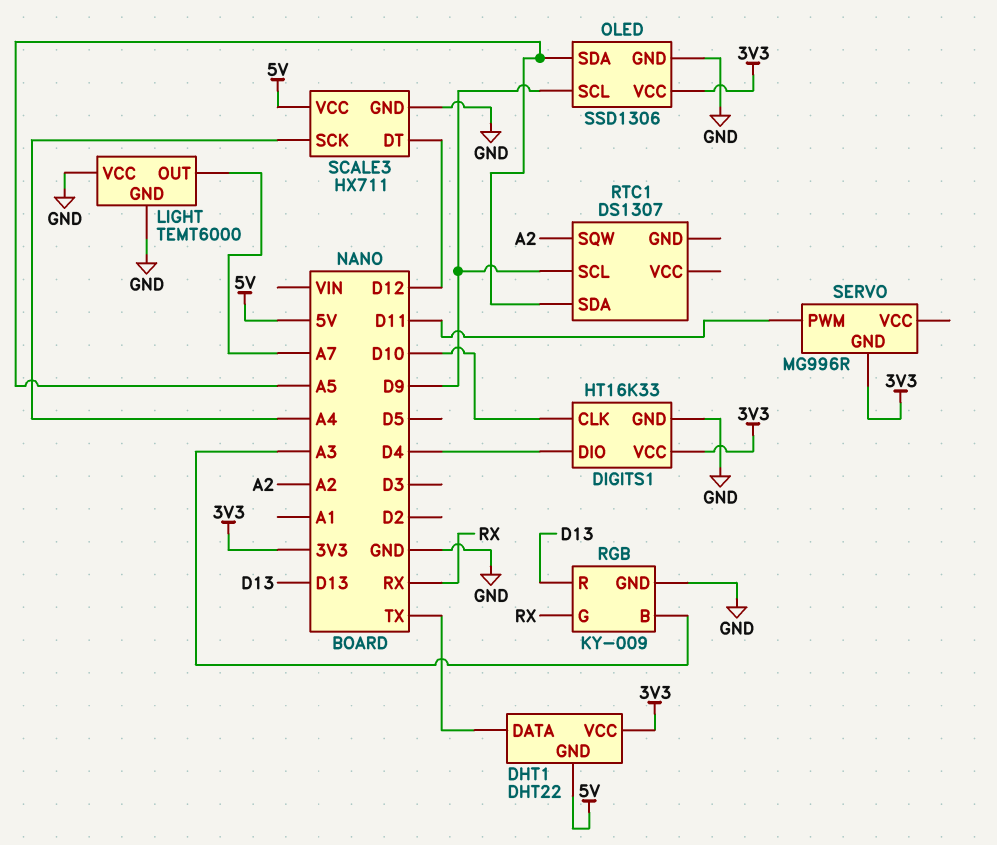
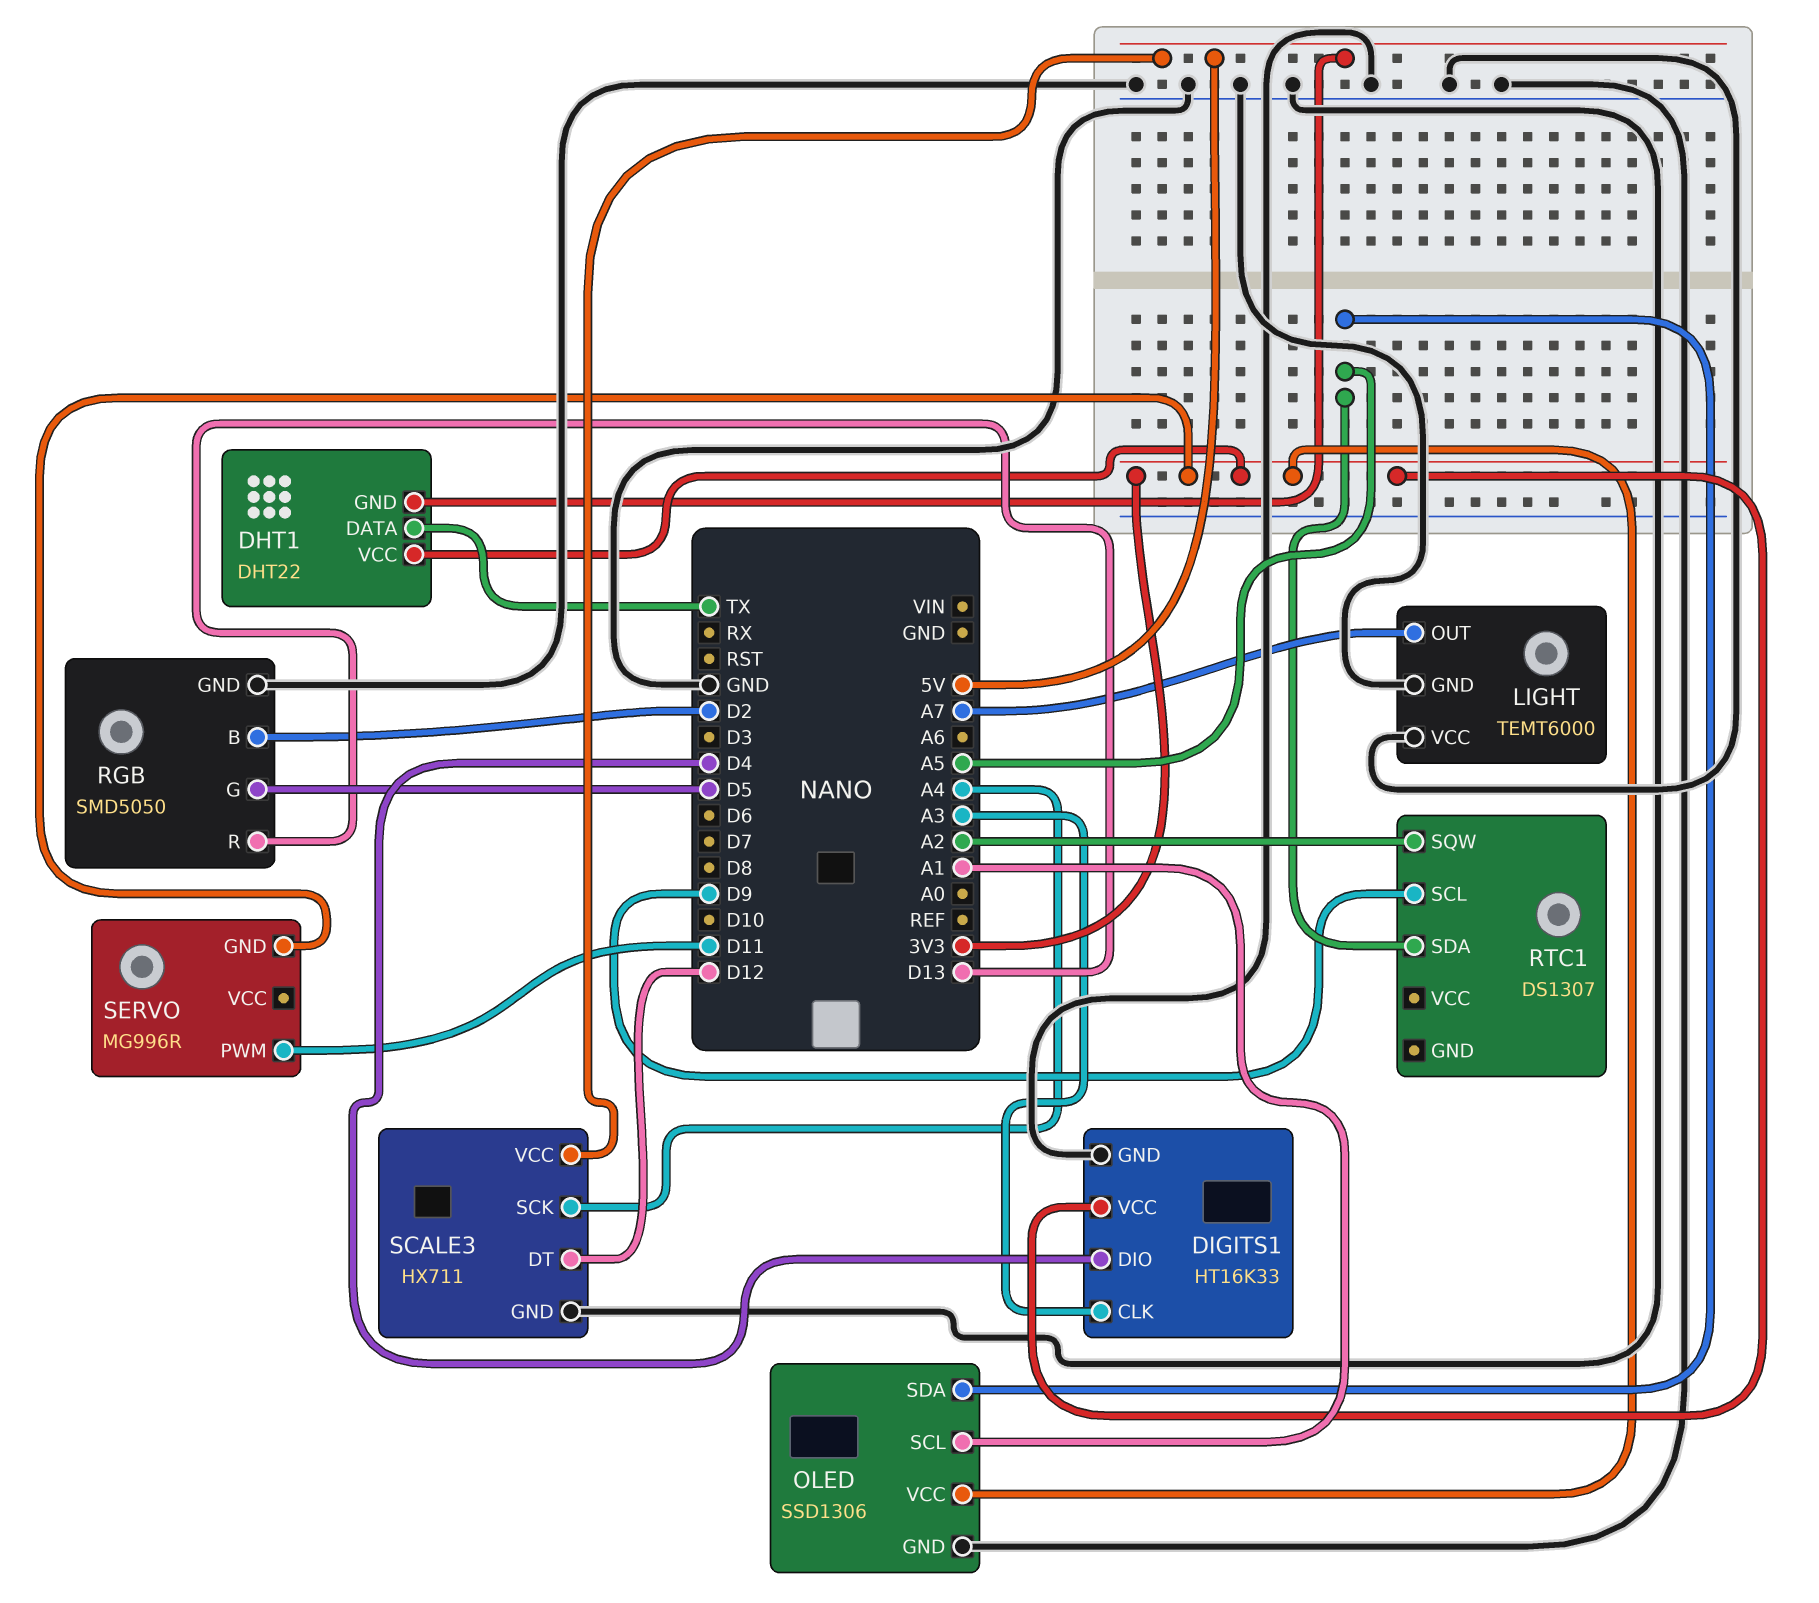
DIGITS1 pin CLK: D10 -> A3
OLED pin SCL: D9 -> A1
RGB: KY-009 -> SMD5050
RGB pin B: A3 -> D2
RGB pin G: RX -> D5

